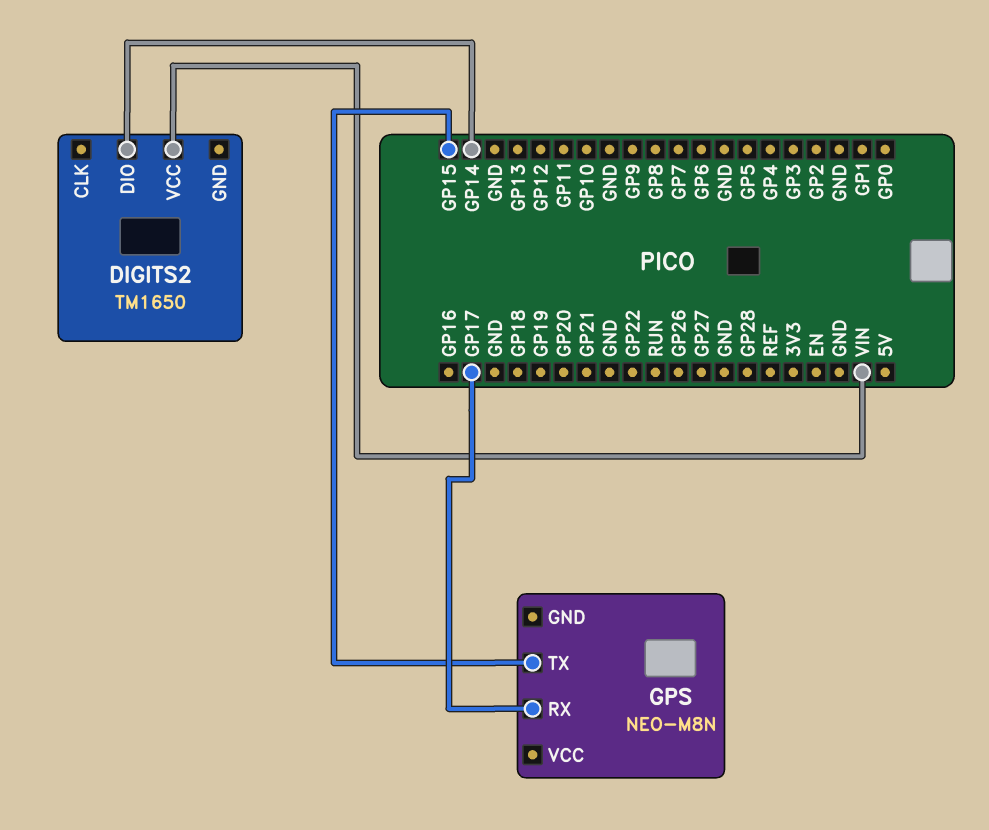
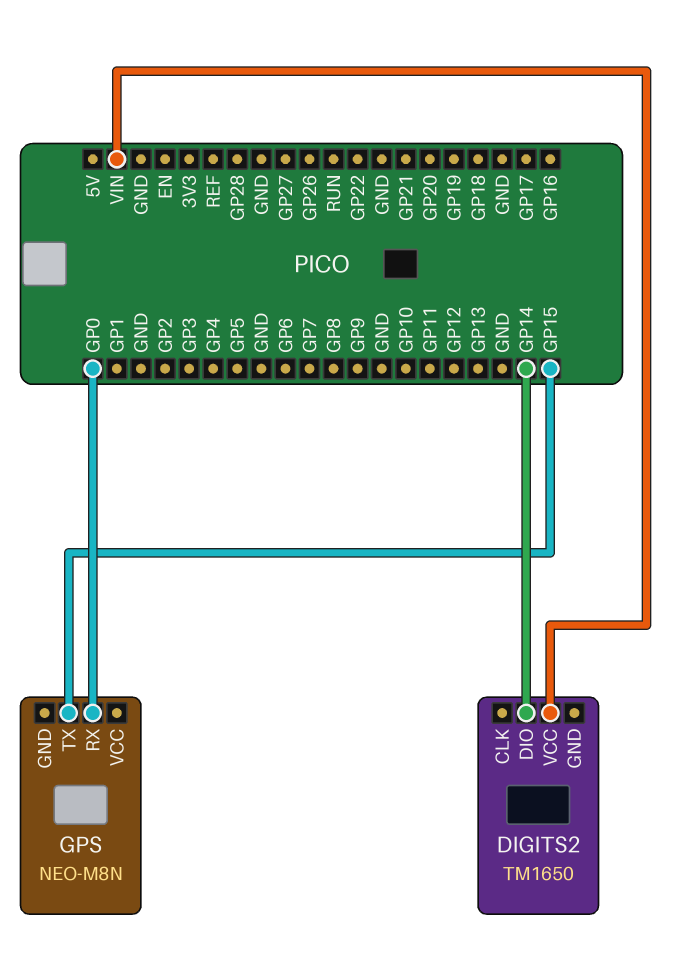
GPS pin RX: GP17 -> GP0

